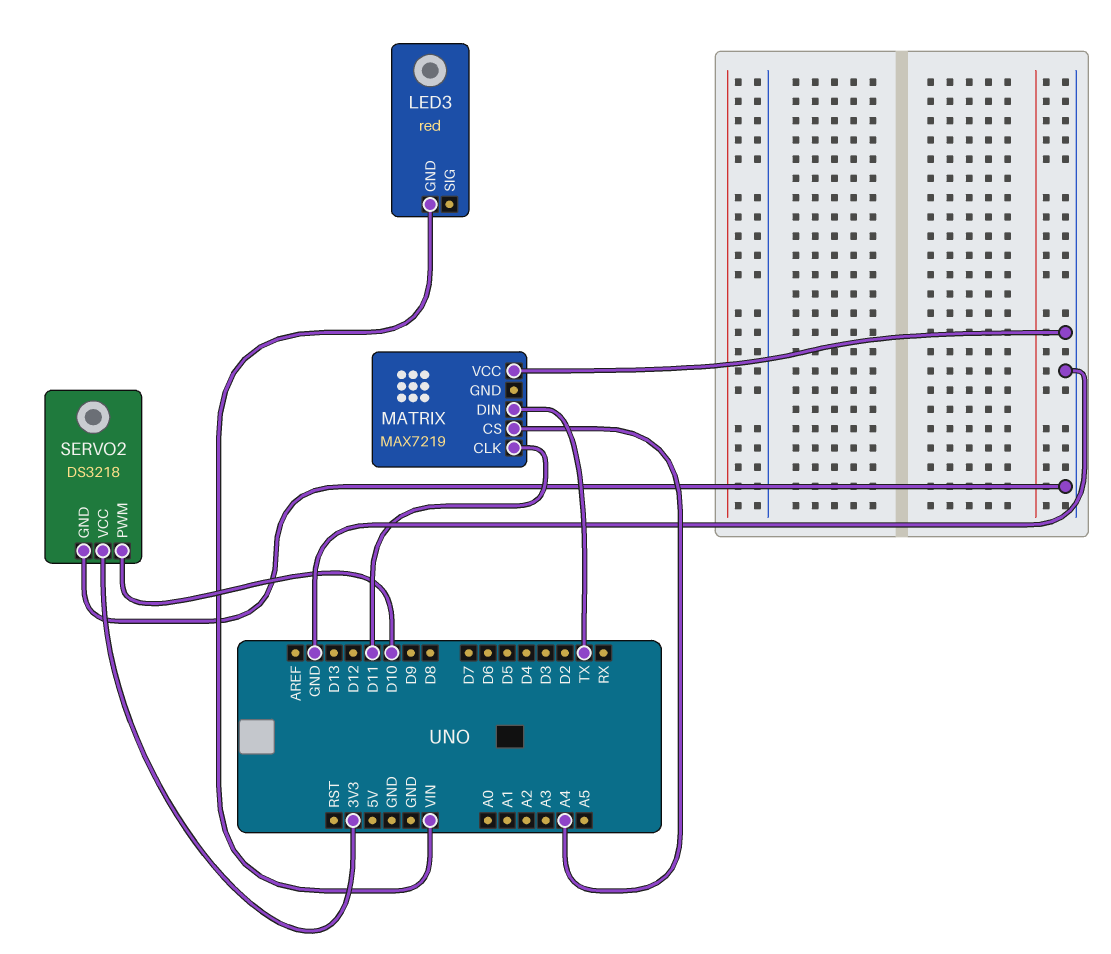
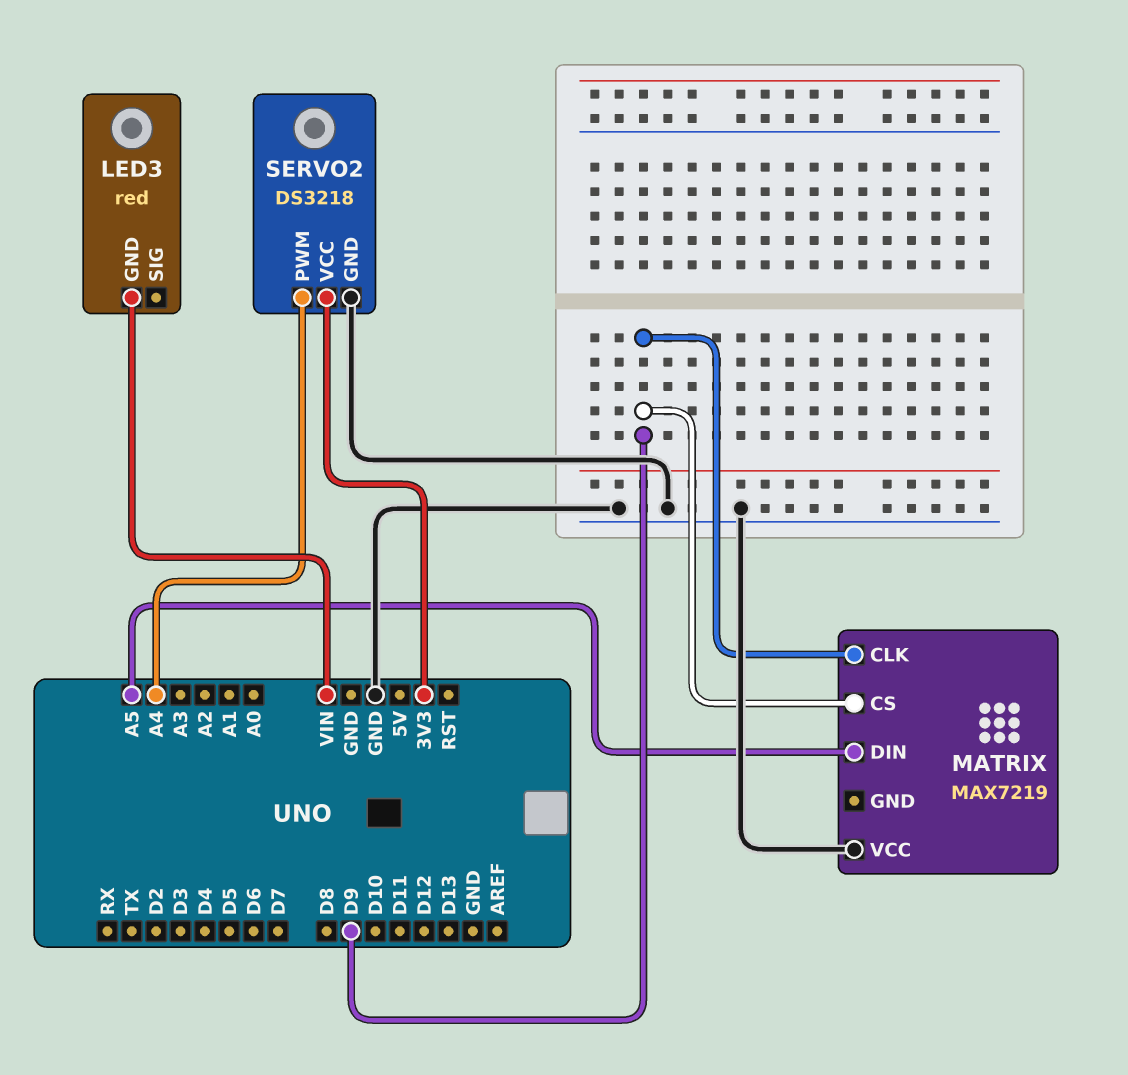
MATRIX pin CLK: D11 -> D9
MATRIX pin CS: A4 -> D9
MATRIX pin DIN: TX -> A5
SERVO2 pin PWM: D10 -> A4

